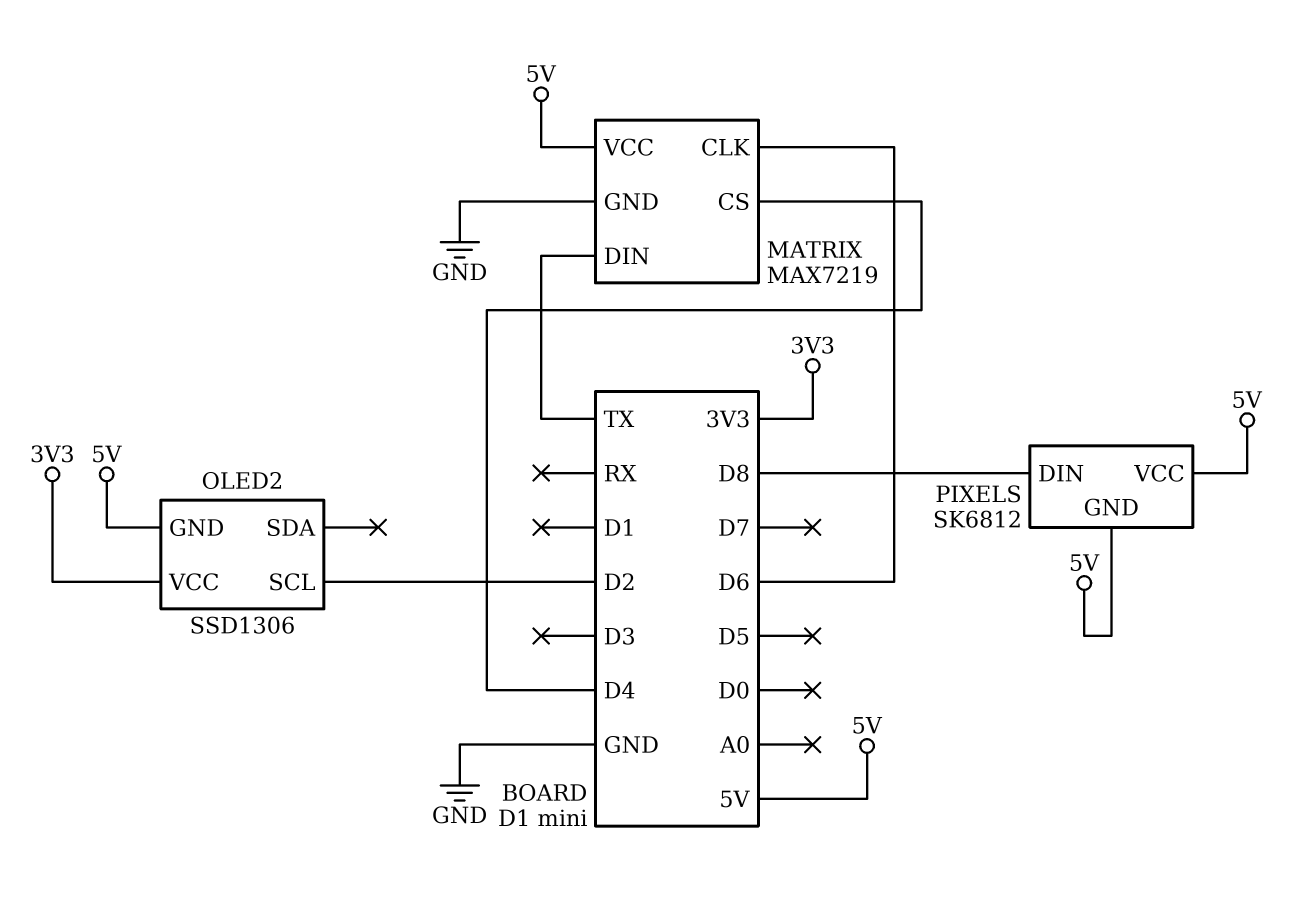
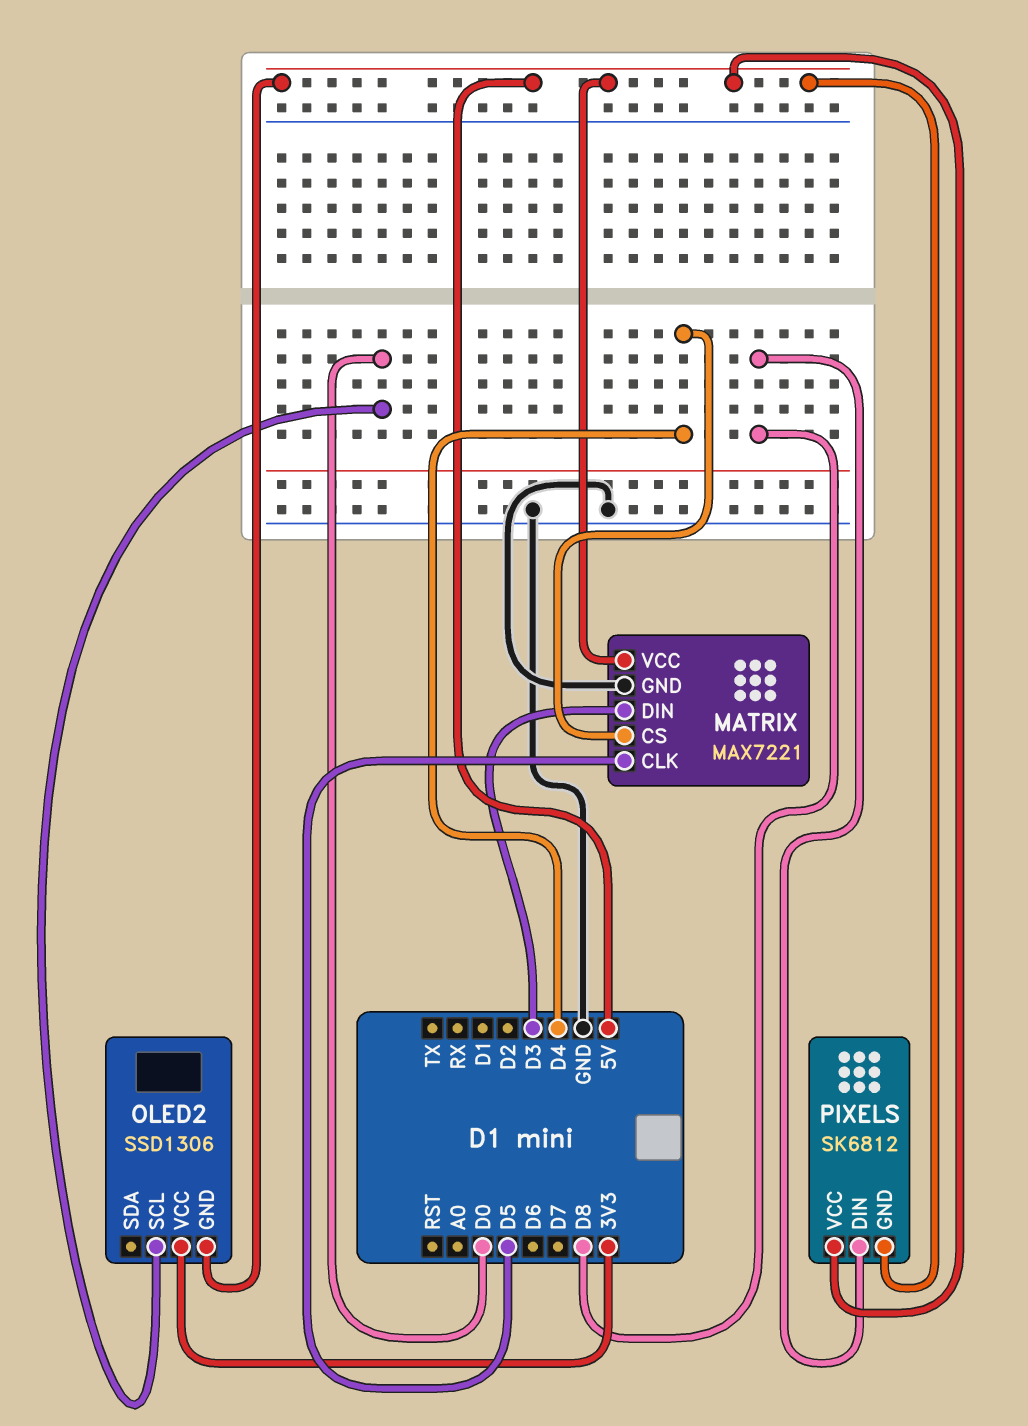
MATRIX: MAX7219 -> MAX7221
MATRIX pin CLK: D6 -> D5
MATRIX pin DIN: TX -> D3
OLED2 pin SCL: D2 -> D0

